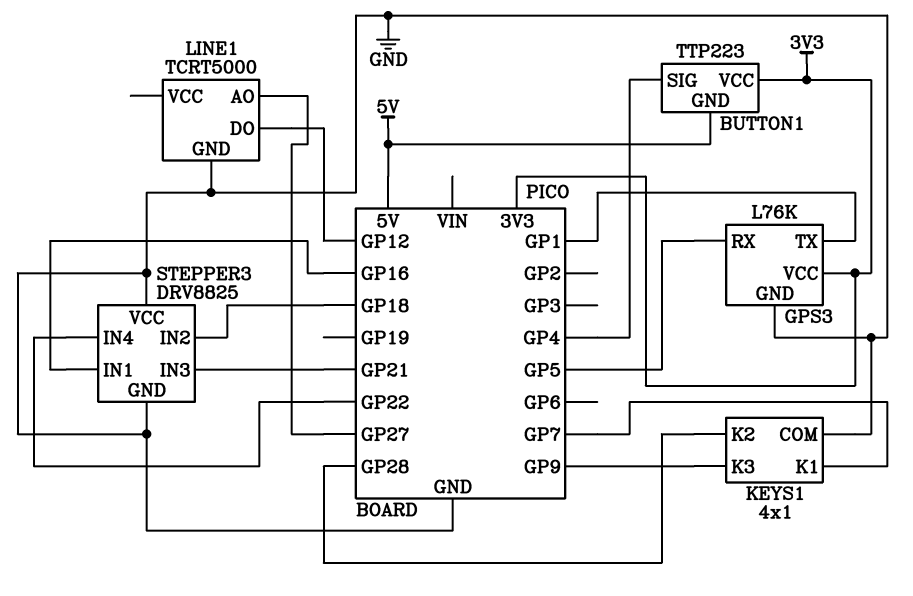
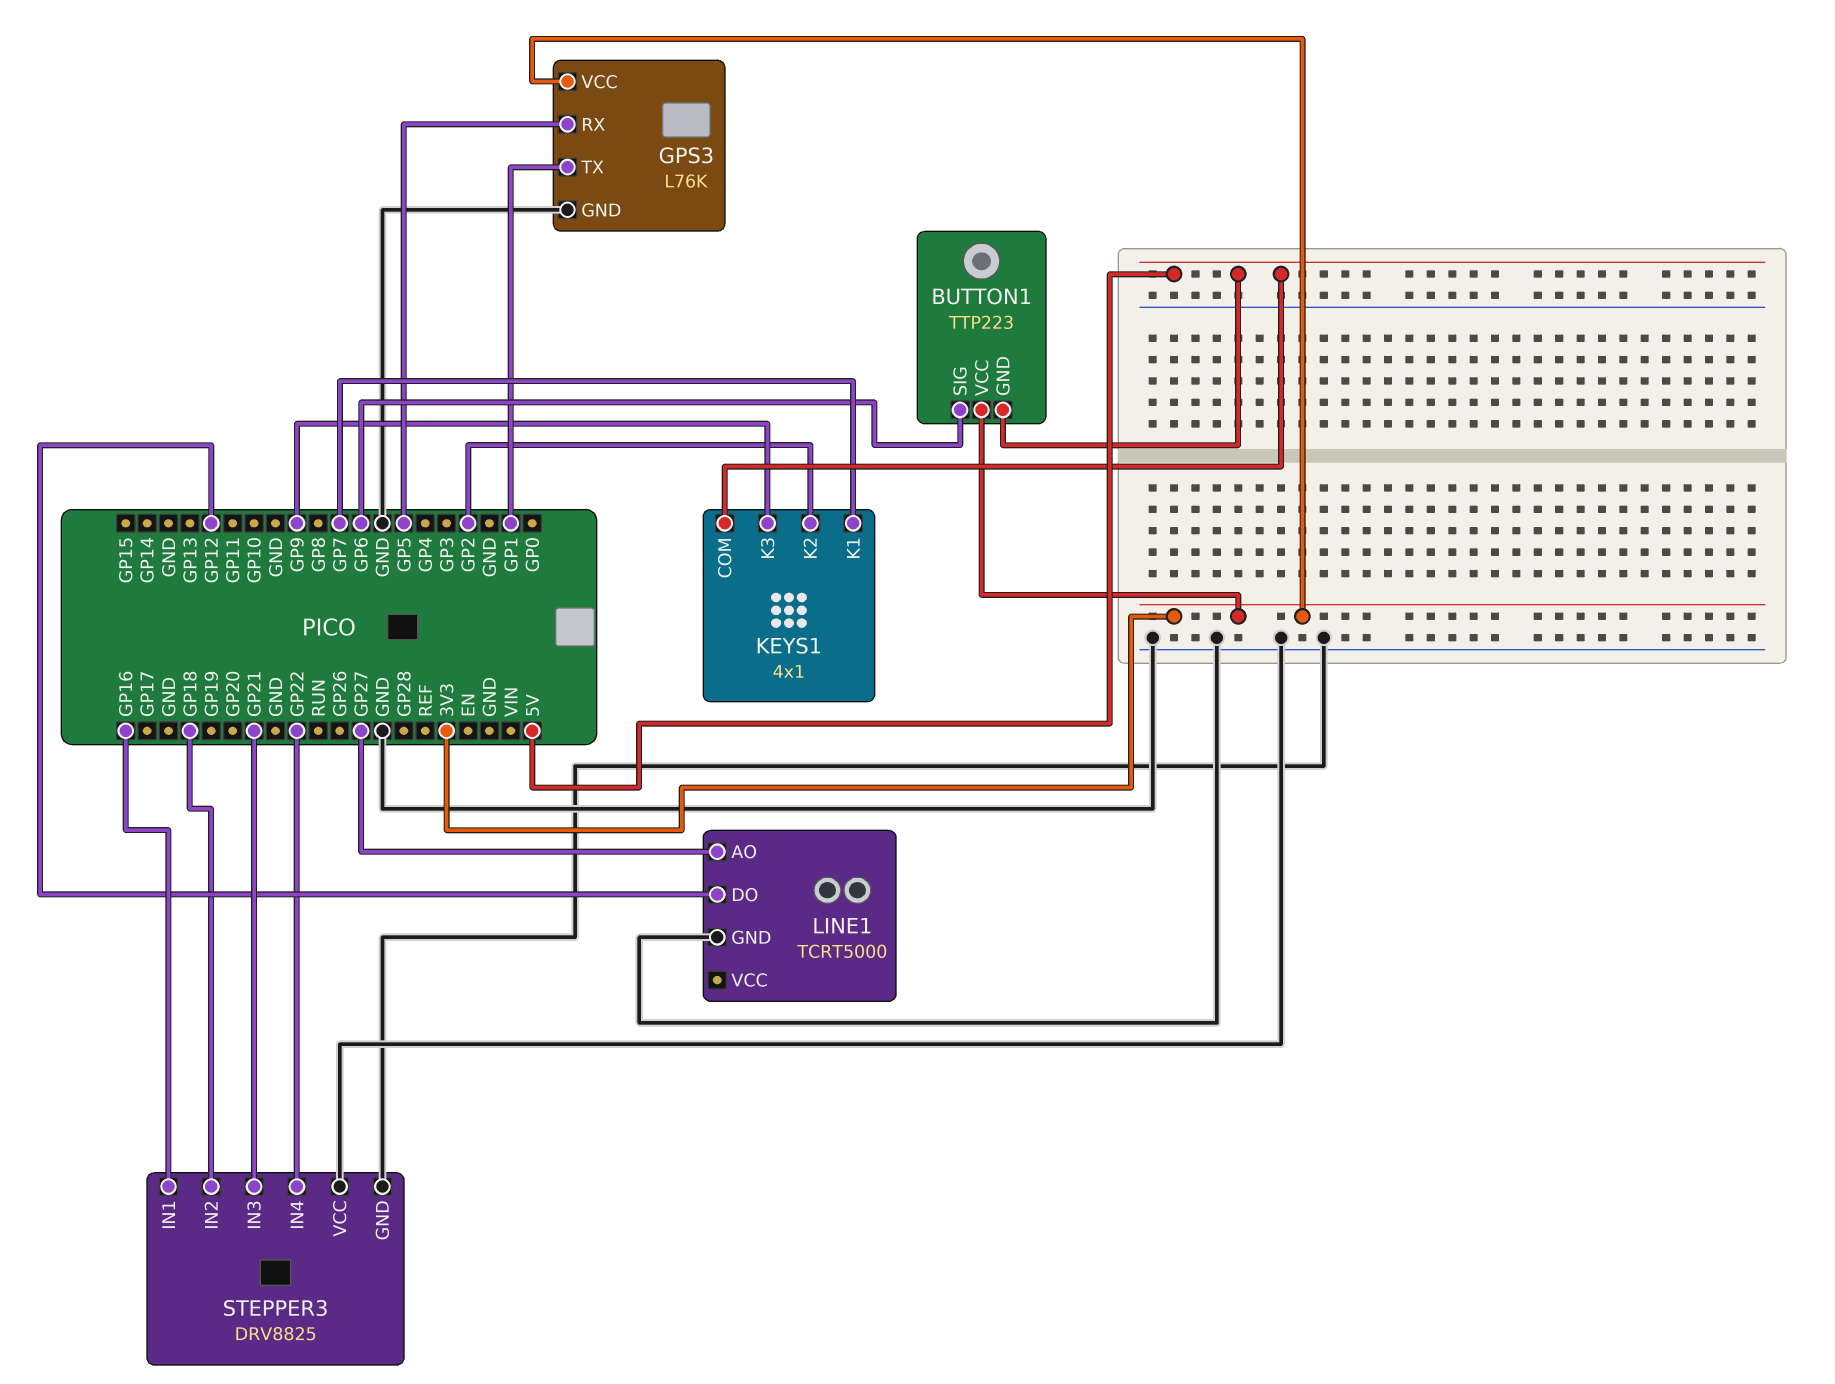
BUTTON1 pin SIG: GP4 -> GP6
KEYS1 pin COM: GND -> 5V
KEYS1 pin K2: GP28 -> GP2

